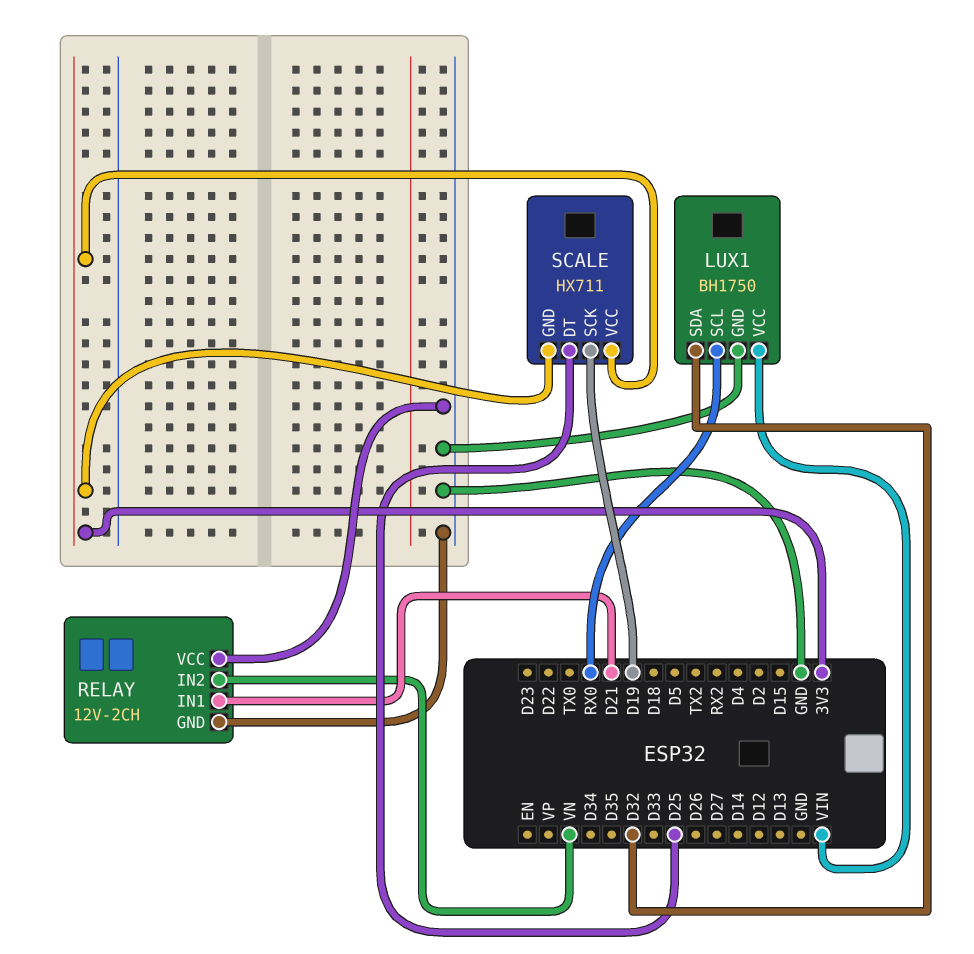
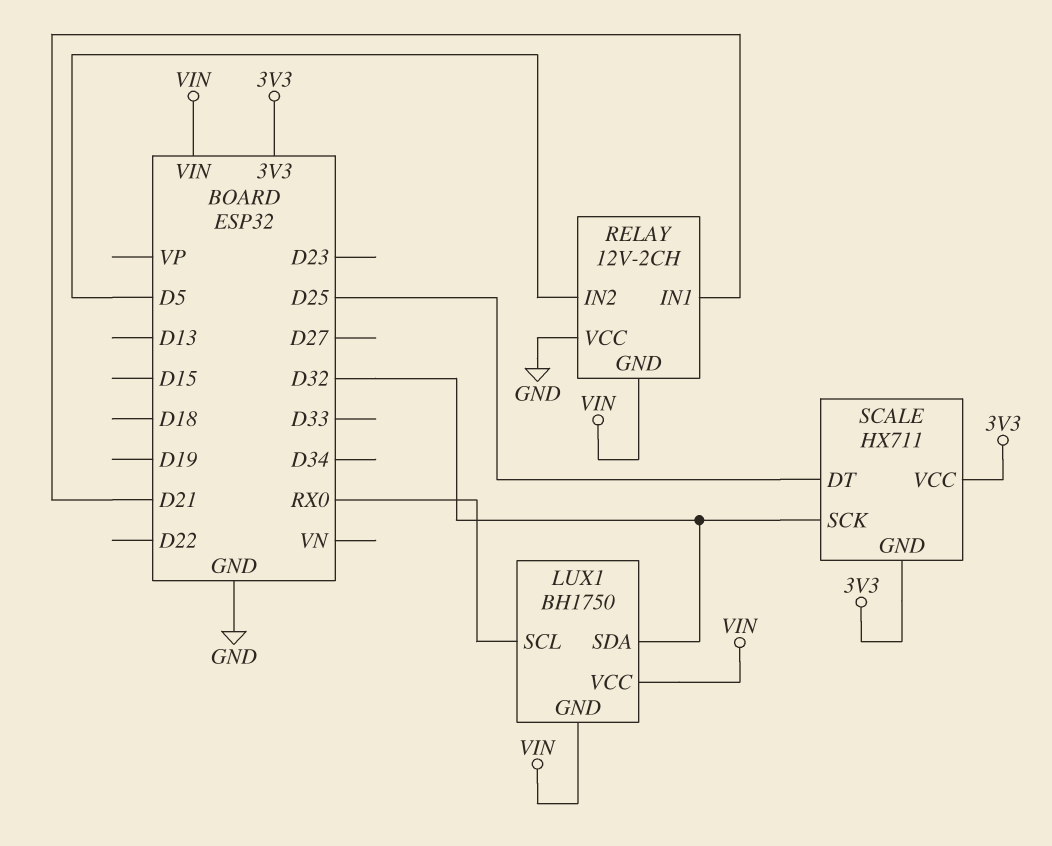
LUX1 pin GND: GND -> VIN
RELAY pin GND: GND -> VIN
RELAY pin IN2: VN -> D5
SCALE pin SCK: D19 -> D32

